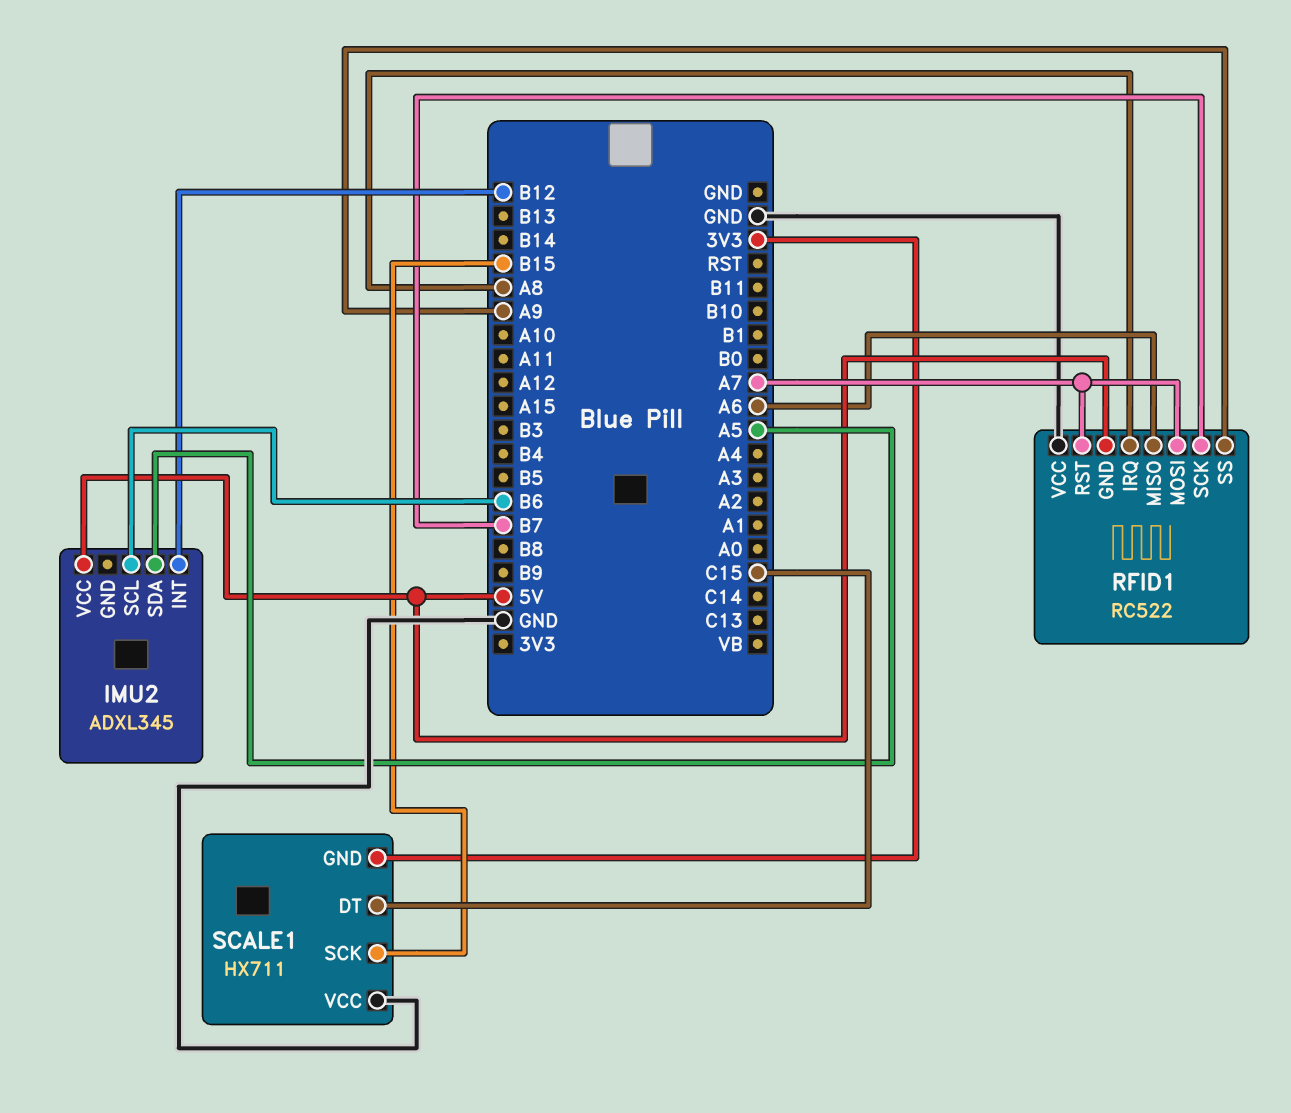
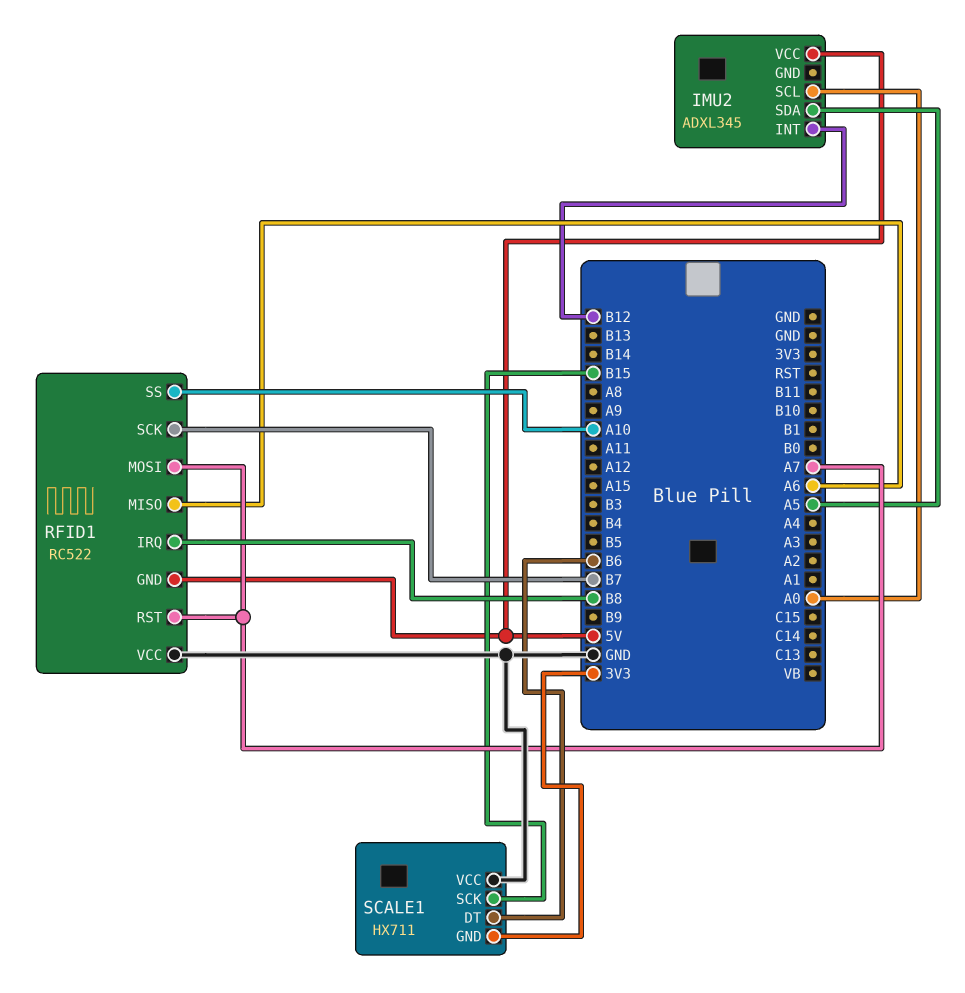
IMU2 pin SCL: B6 -> A0
RFID1 pin IRQ: A8 -> B8
RFID1 pin SS: A9 -> A10
SCALE1 pin DT: C15 -> B6

